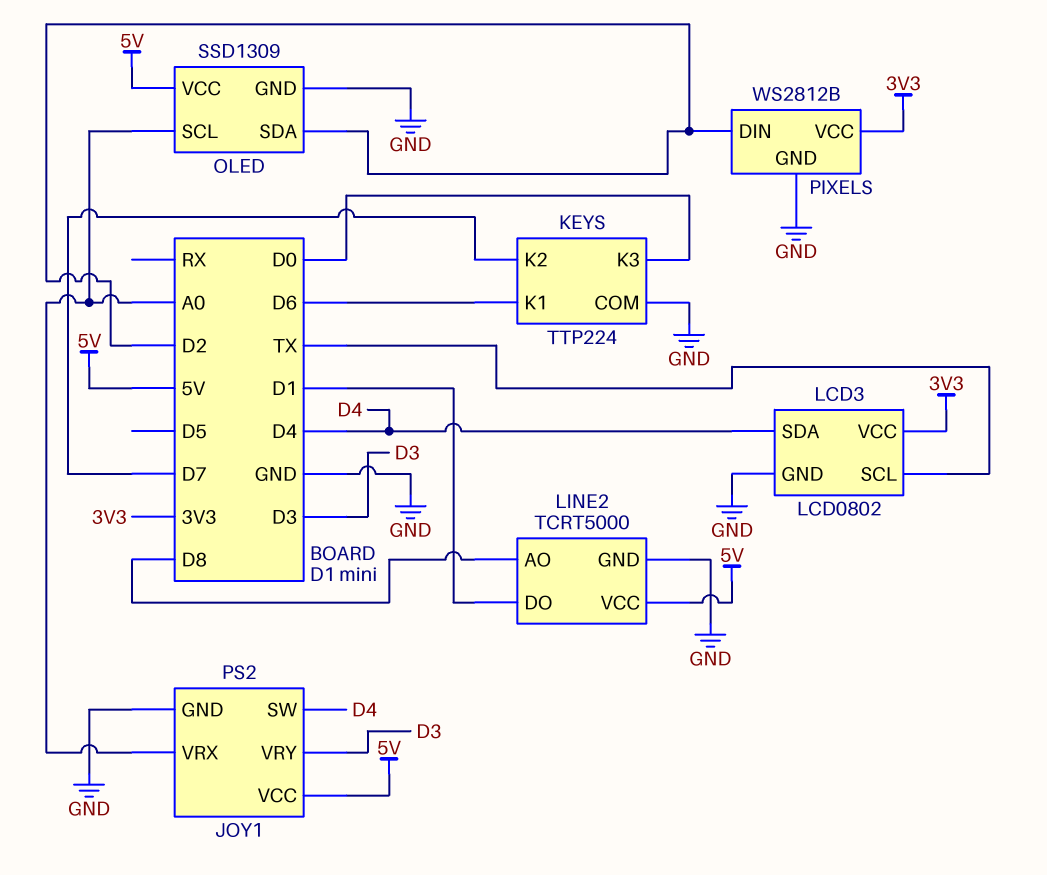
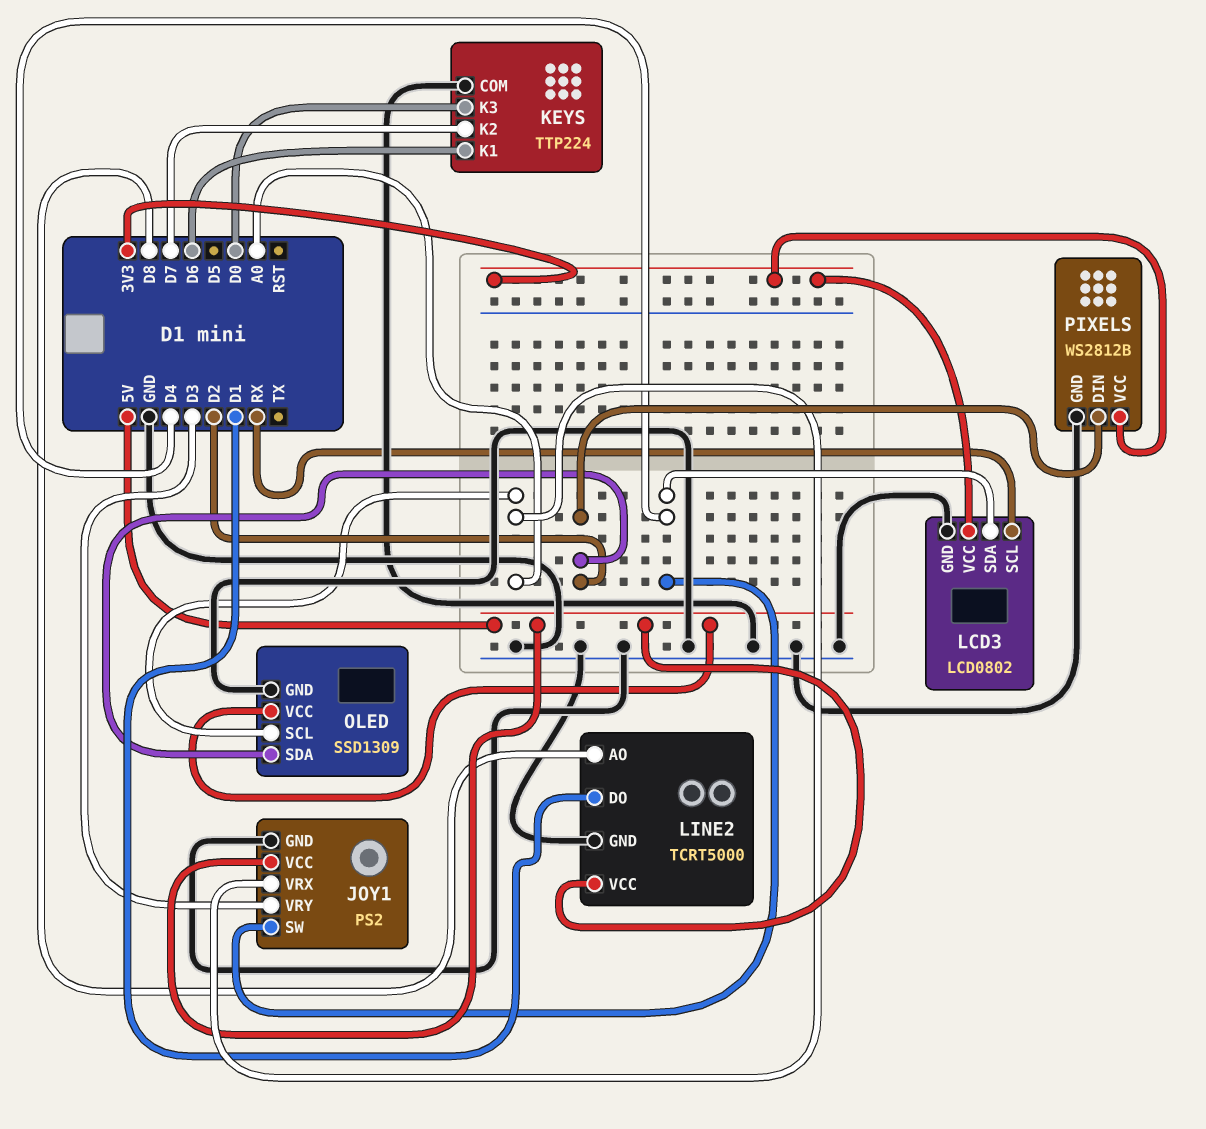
LCD3 pin SCL: TX -> RX

